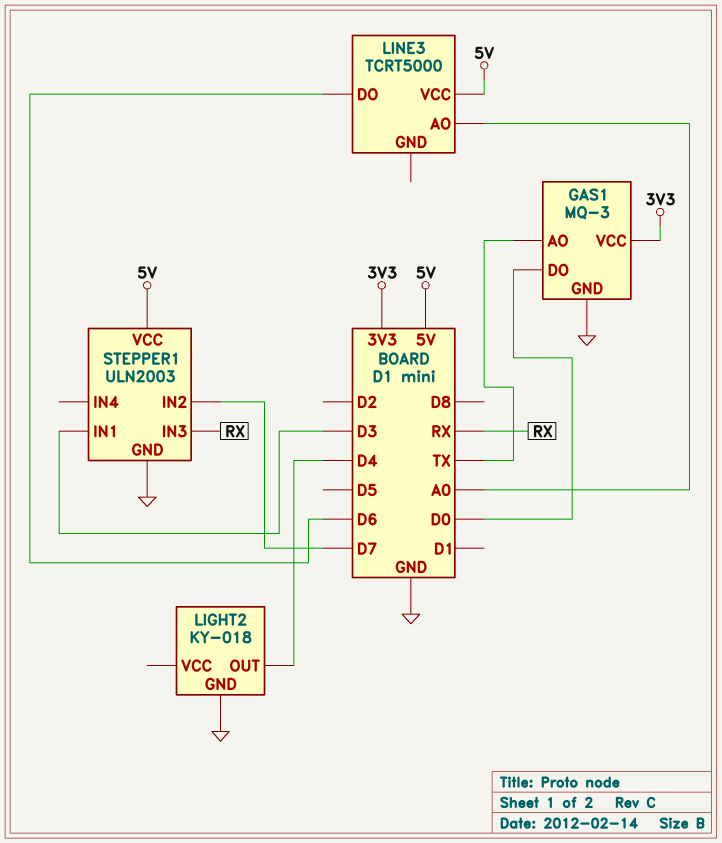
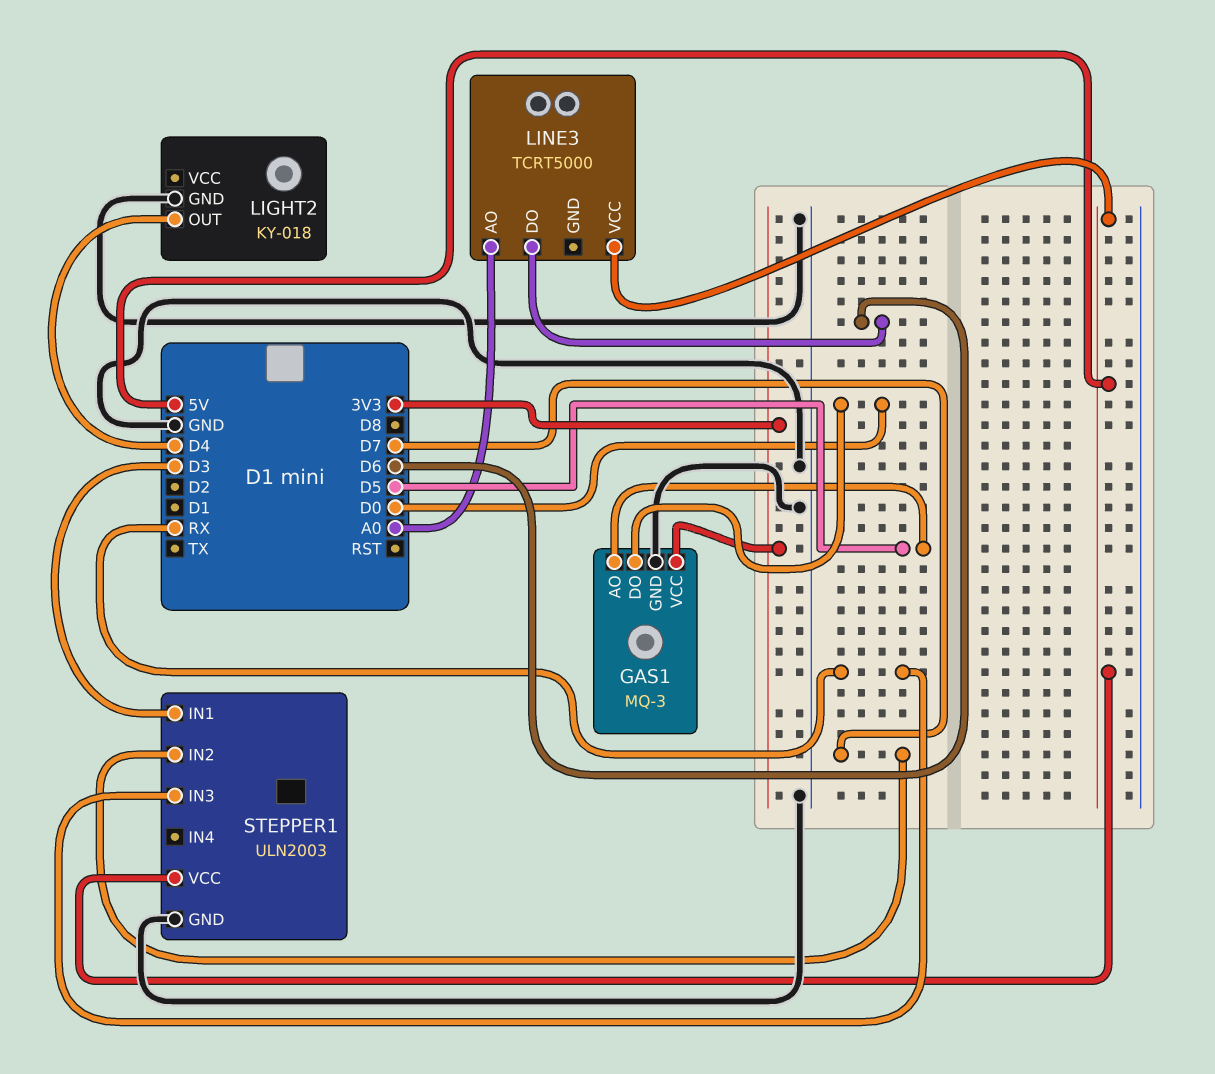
GAS1 pin AO: TX -> D5

